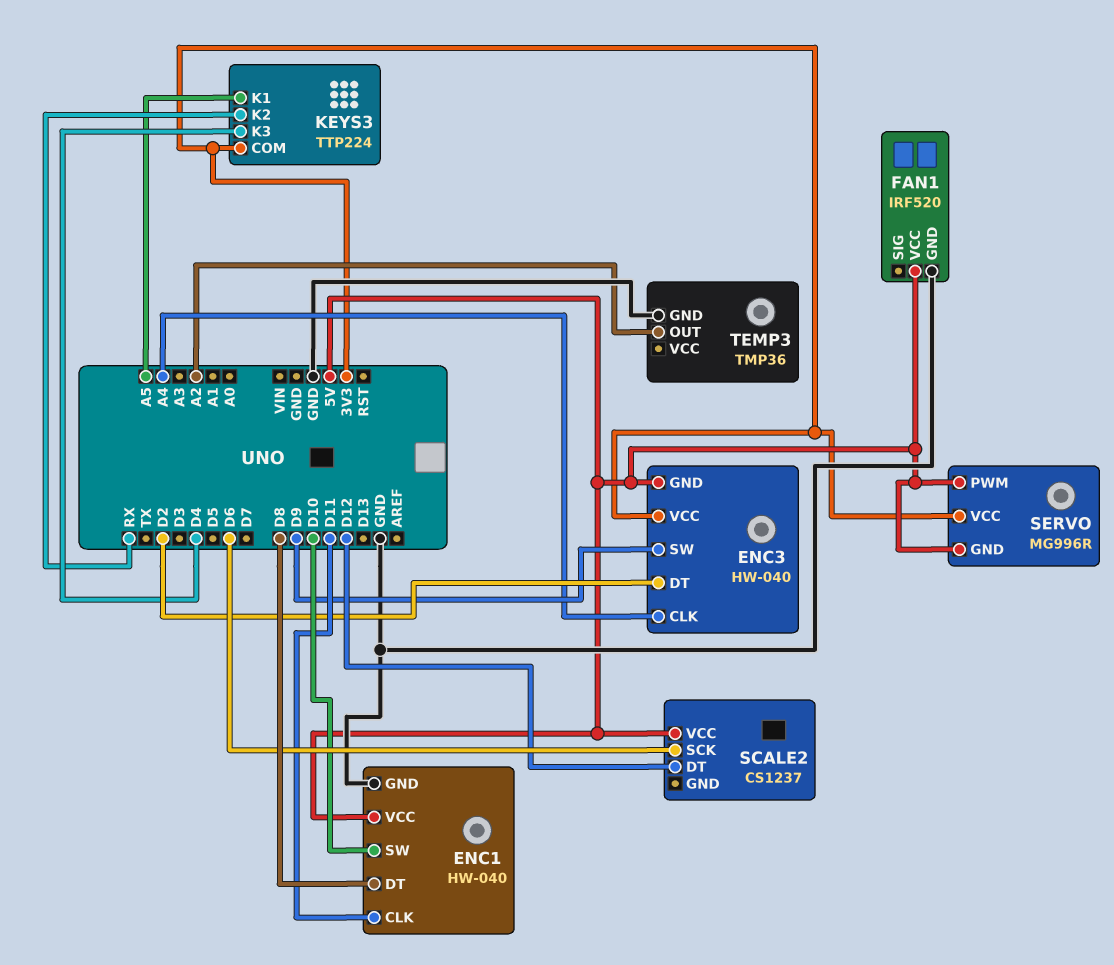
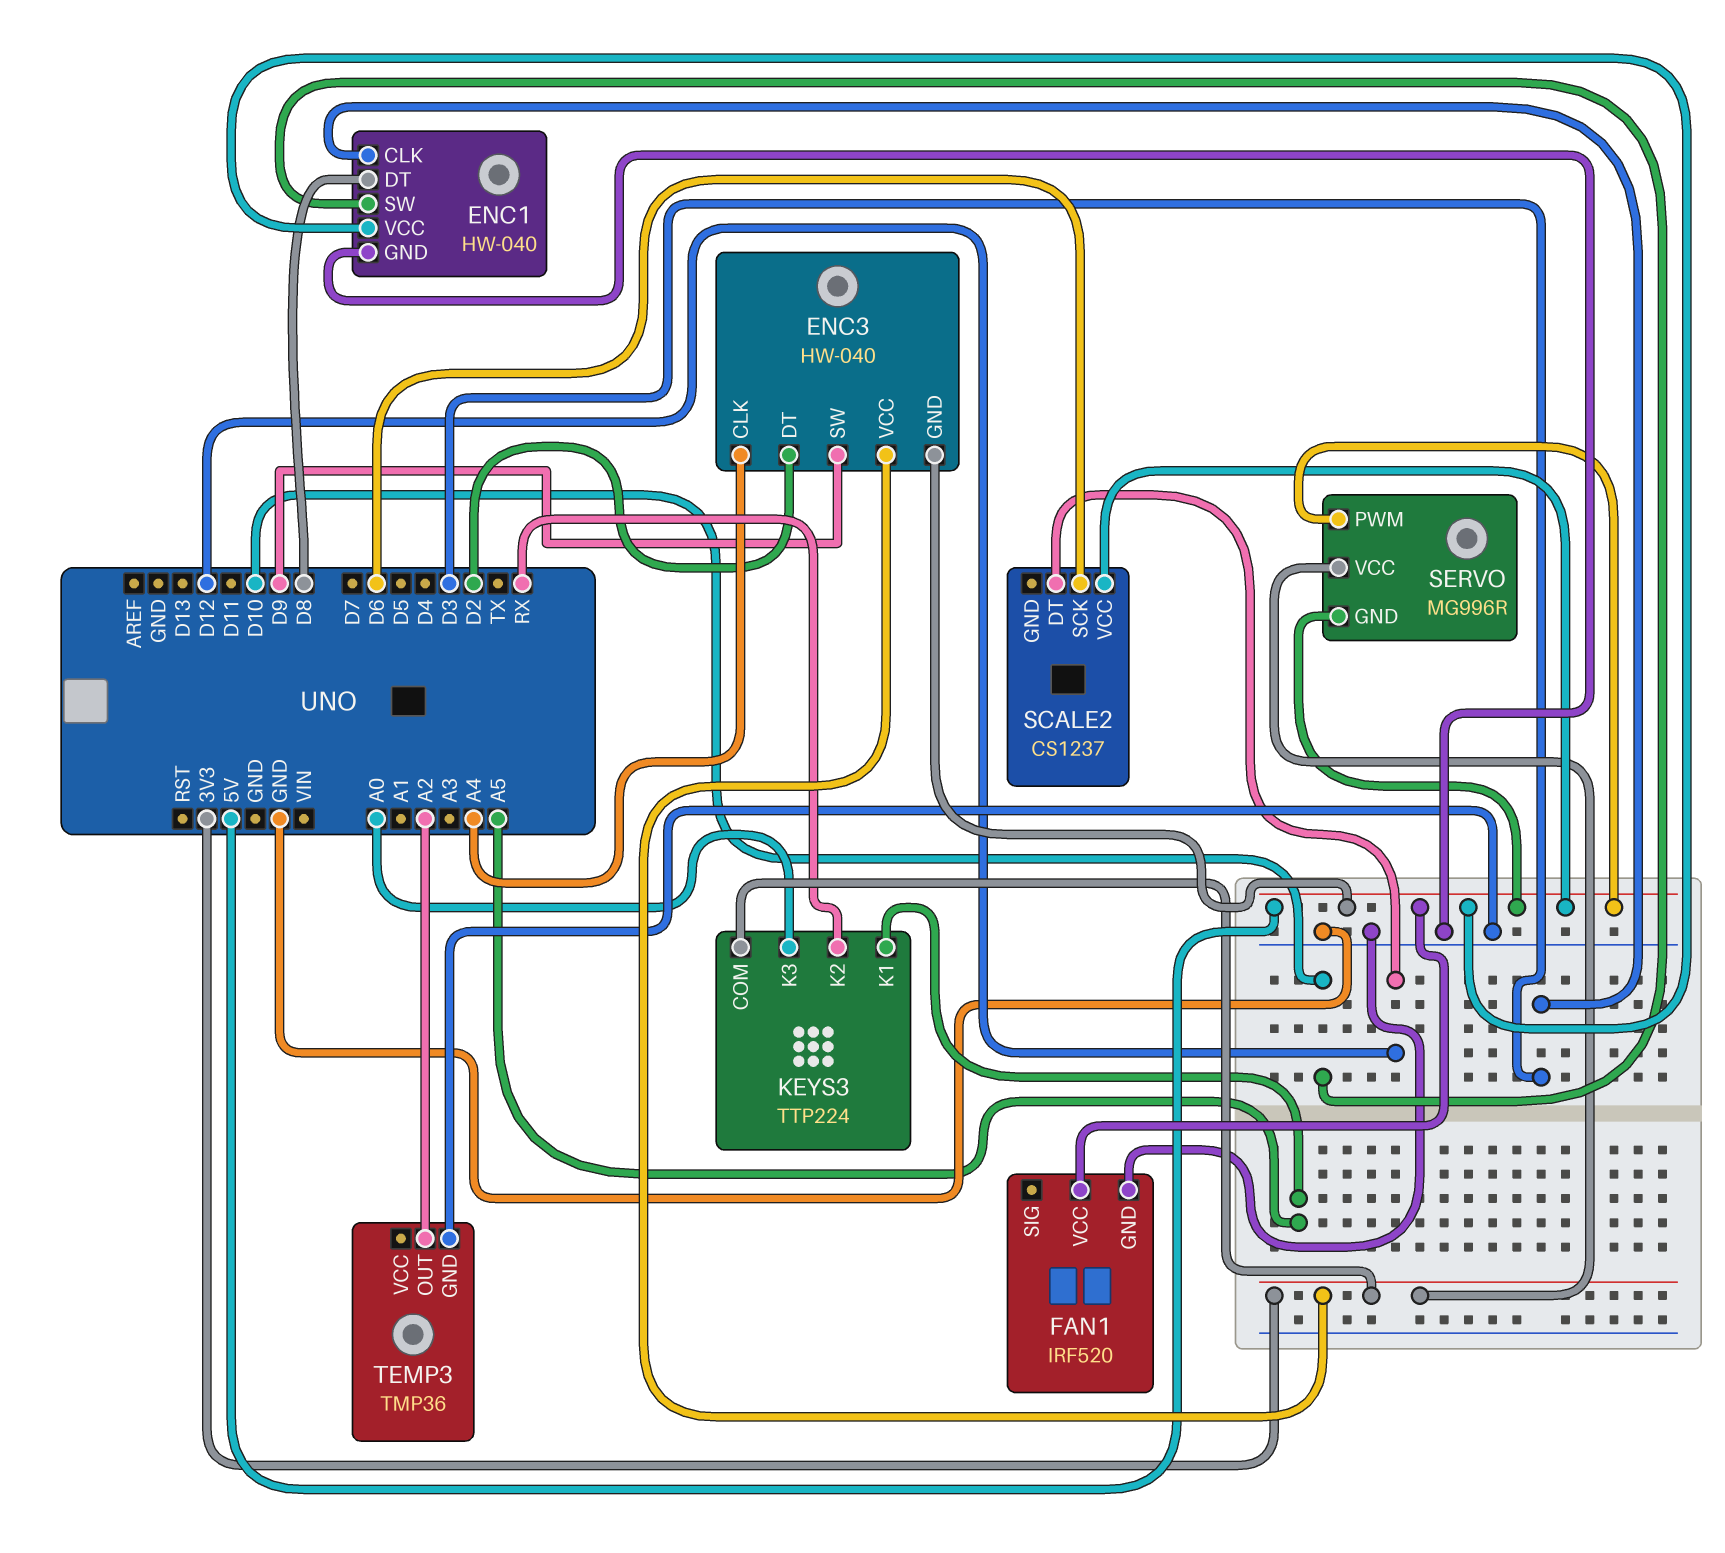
ENC1 pin CLK: D11 -> D3
KEYS3 pin K3: D4 -> A0

